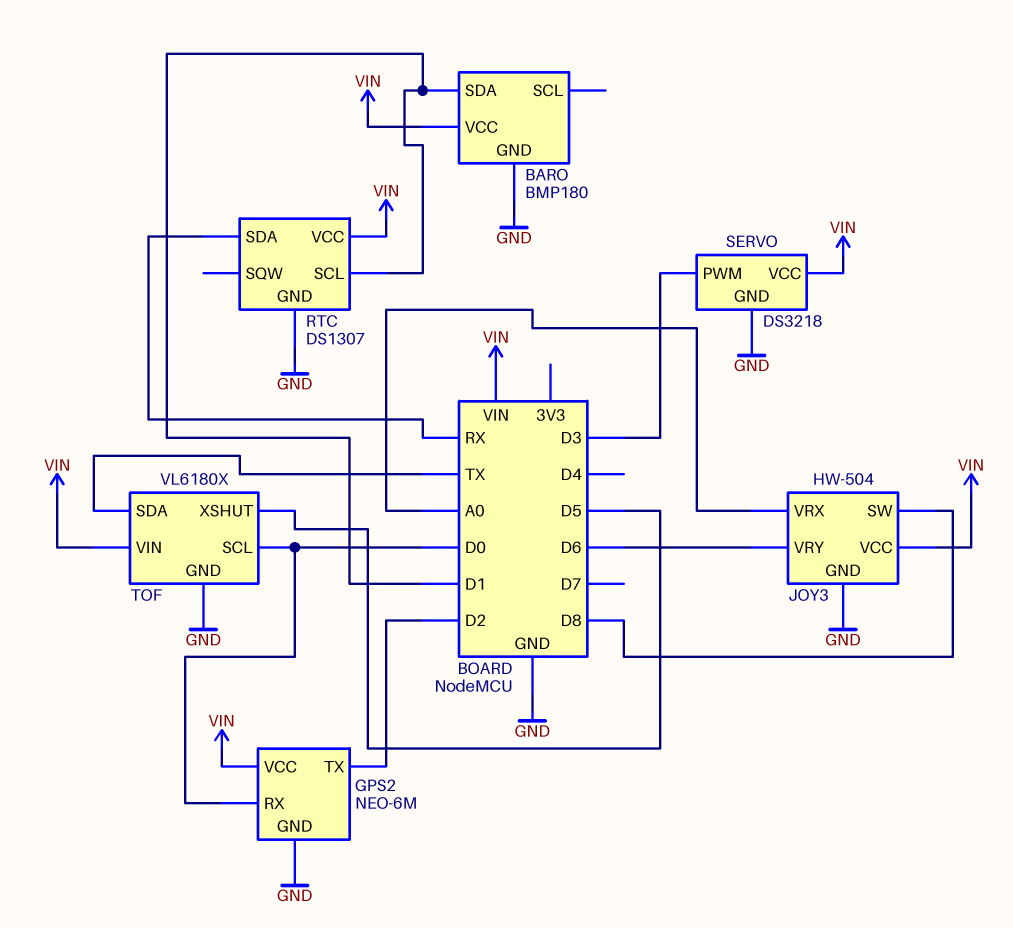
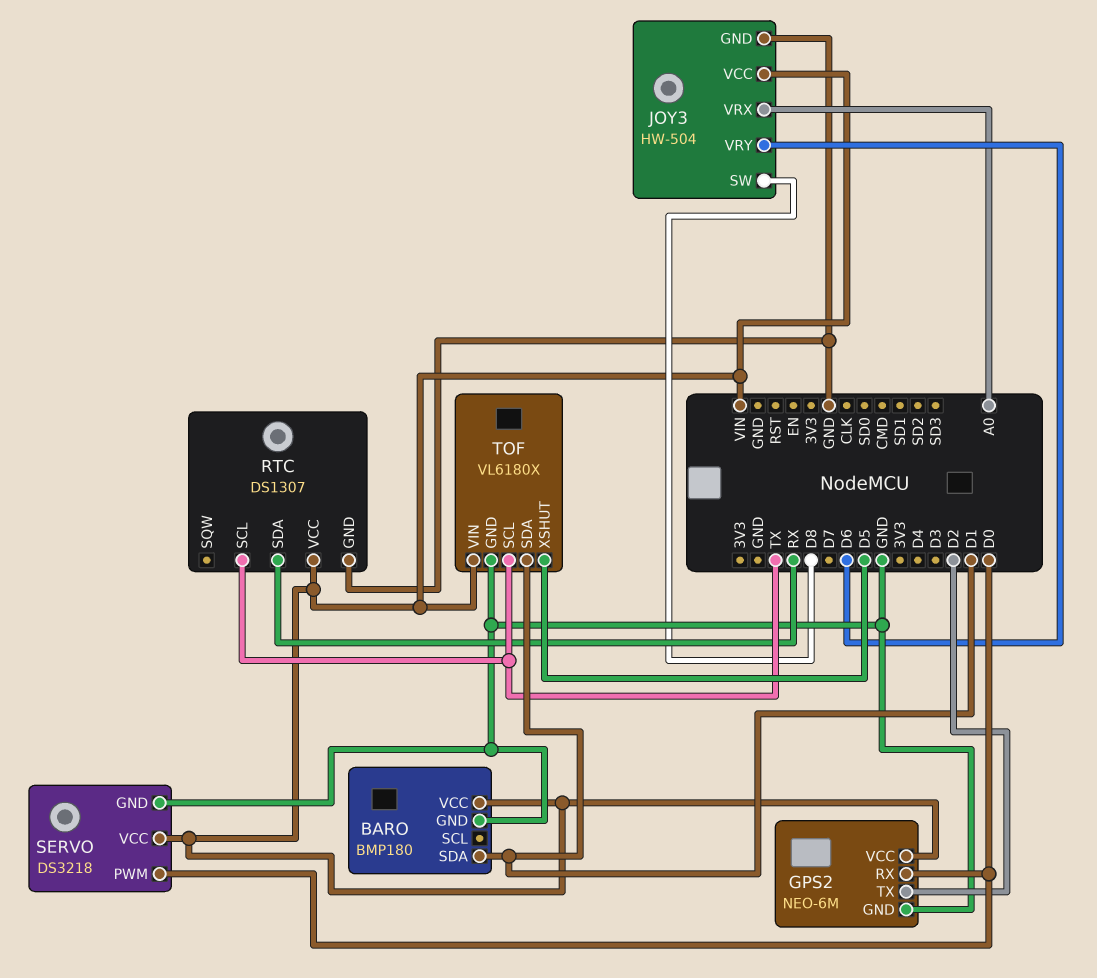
RTC pin SCL: D1 -> TX
SERVO pin PWM: D3 -> D0
TOF pin SCL: D0 -> TX
TOF pin SDA: TX -> D1

